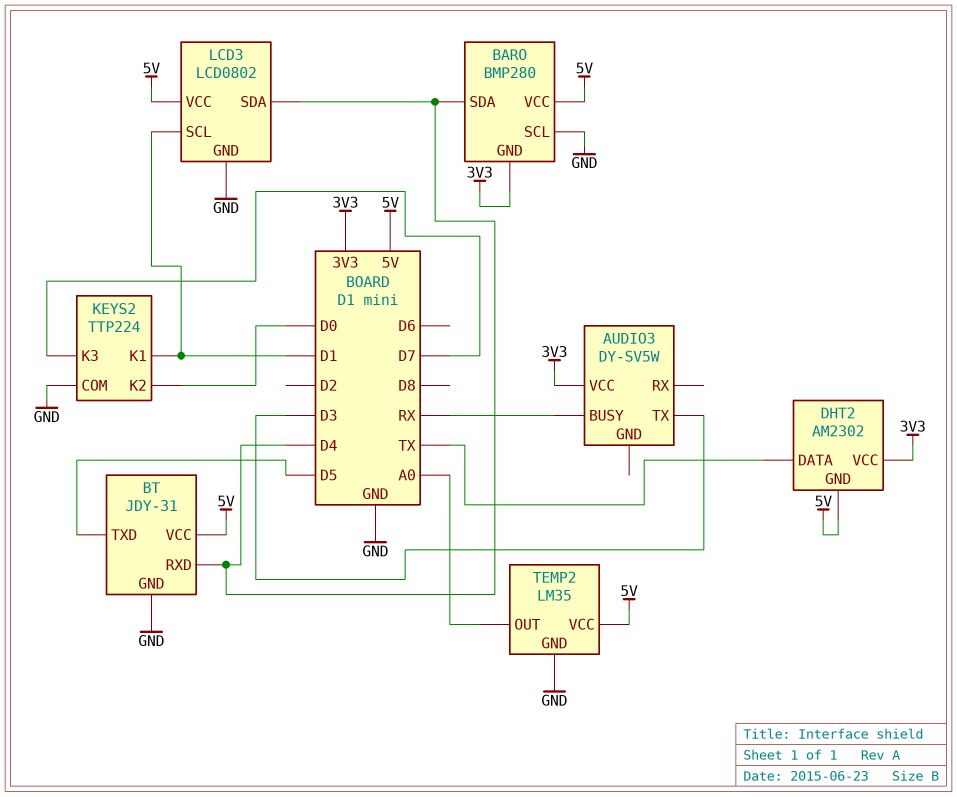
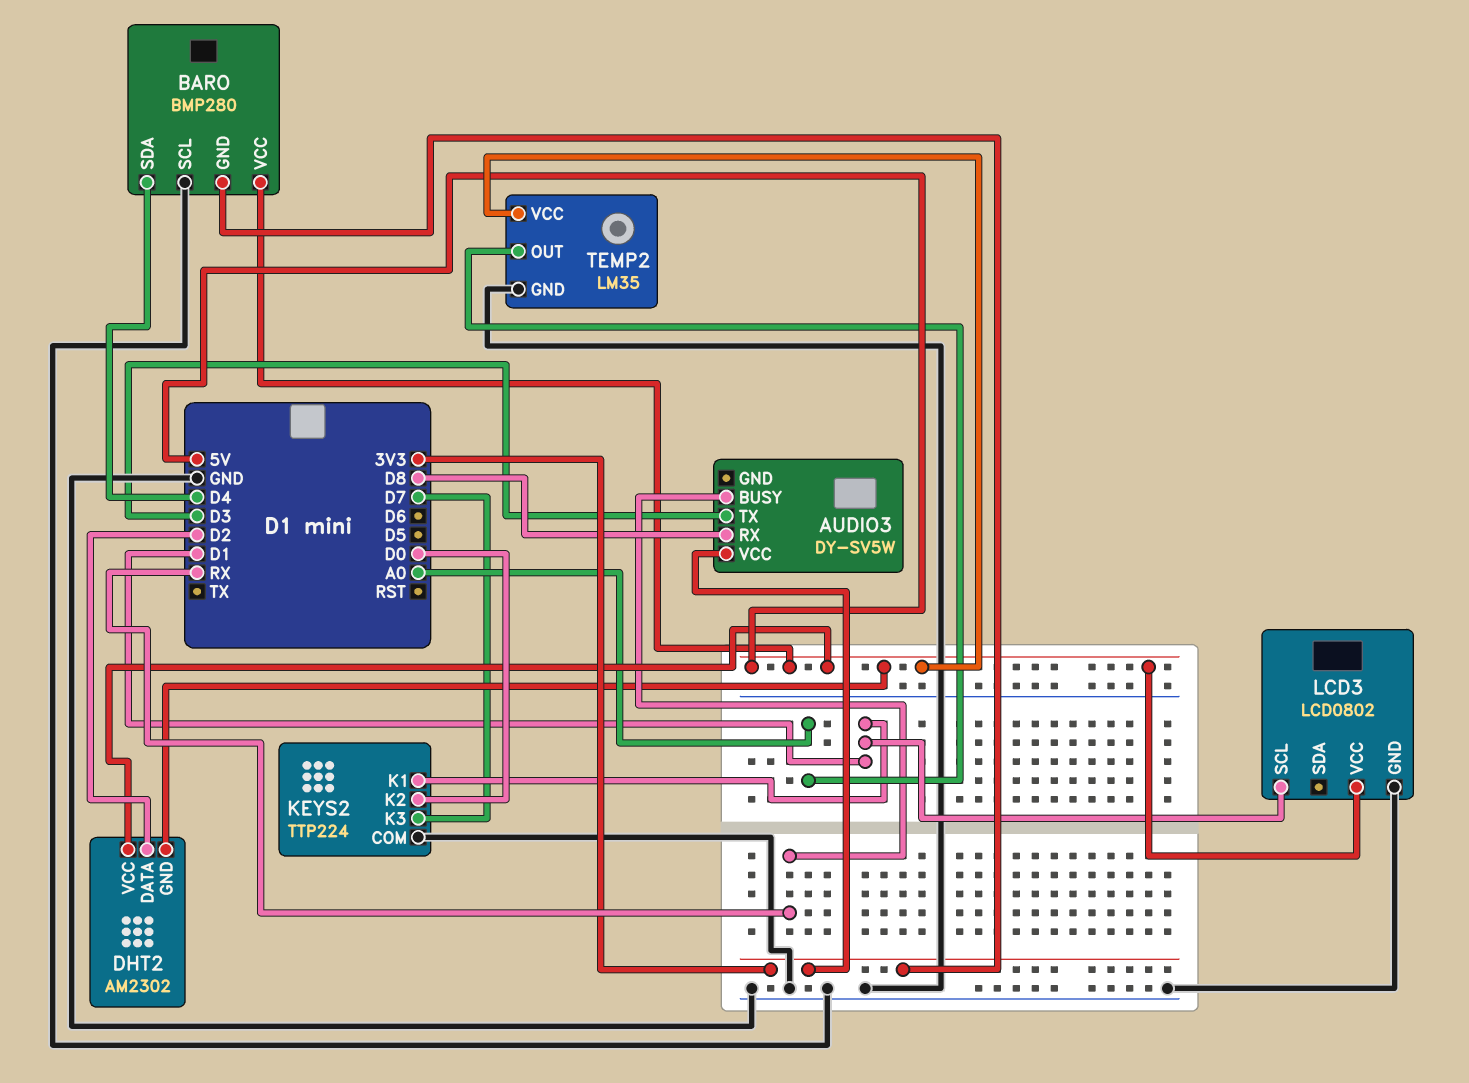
AUDIO3 pin RX: none -> D8
BT: JDY-31 -> none
BT pin GND: GND -> none
BT pin RXD: D4 -> none
BT pin TXD: D5 -> none
BT pin VCC: 5V -> none
DHT2 pin DATA: TX -> D2
DHT2 pin VCC: 3V3 -> 5V
LCD3 pin SDA: D4 -> none

